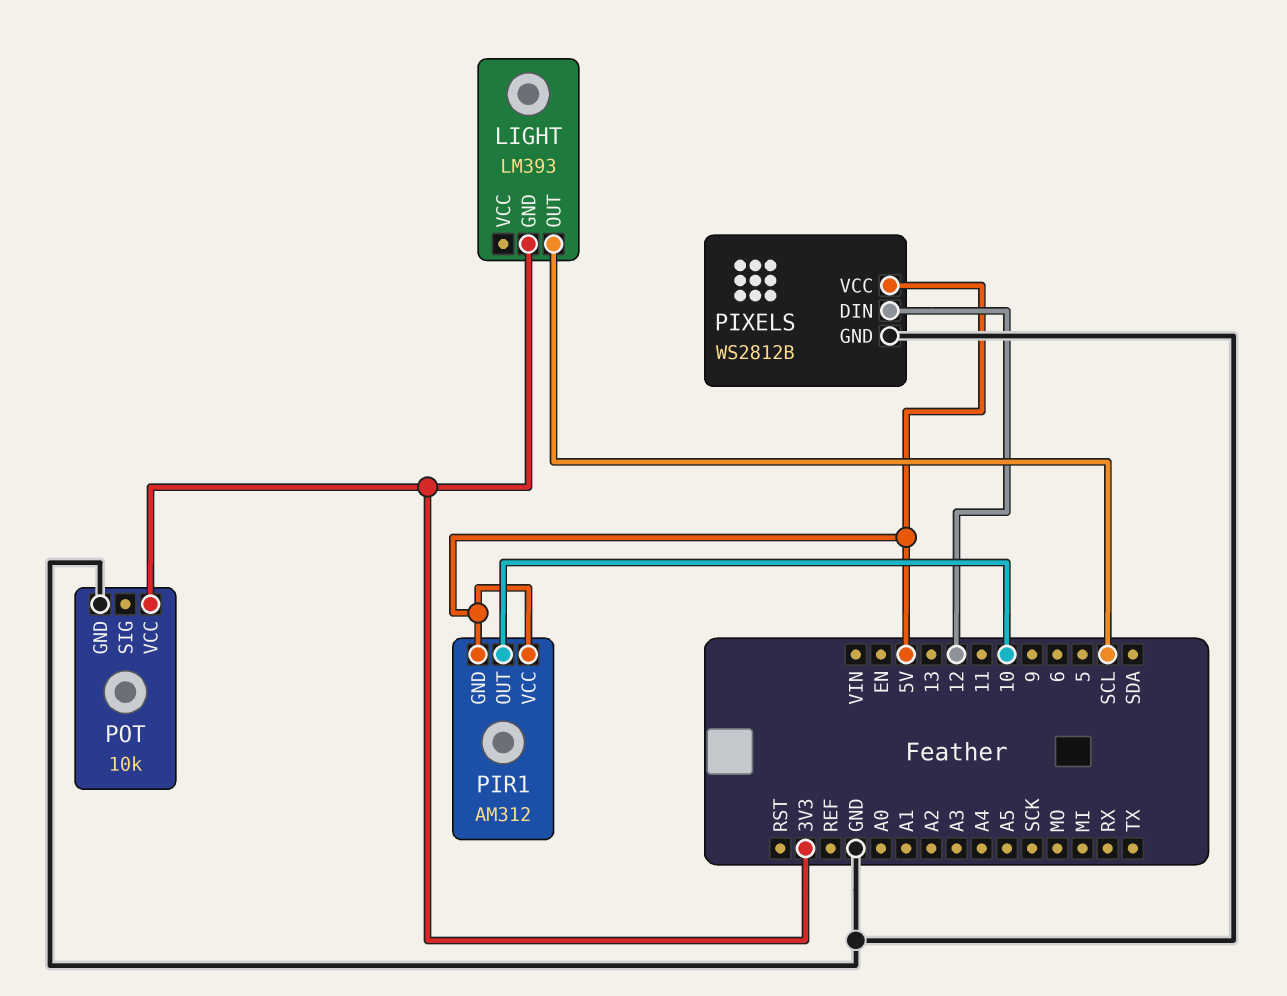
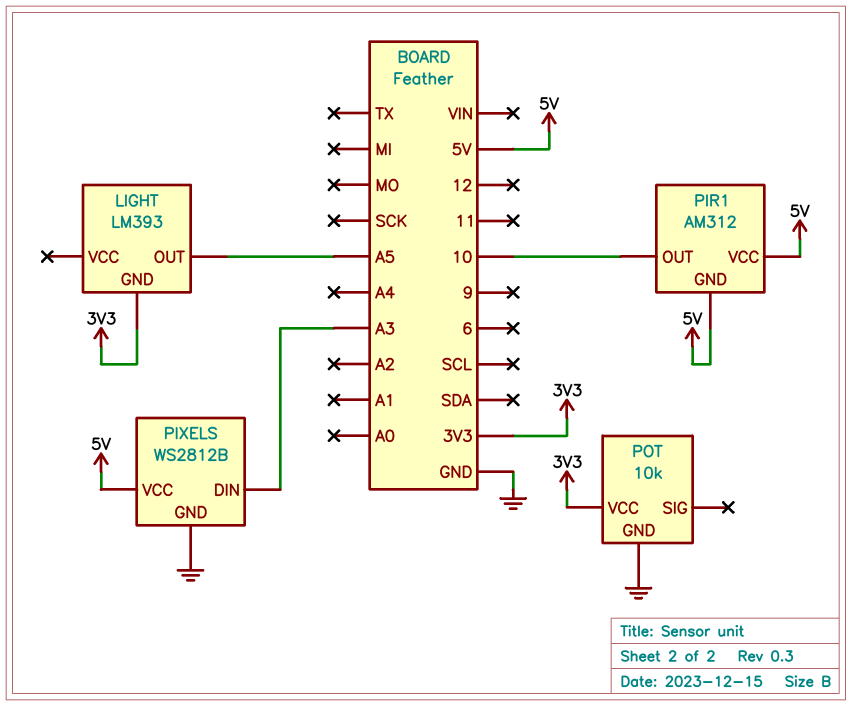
LIGHT pin OUT: SCL -> A5
PIXELS pin DIN: 12 -> A3

